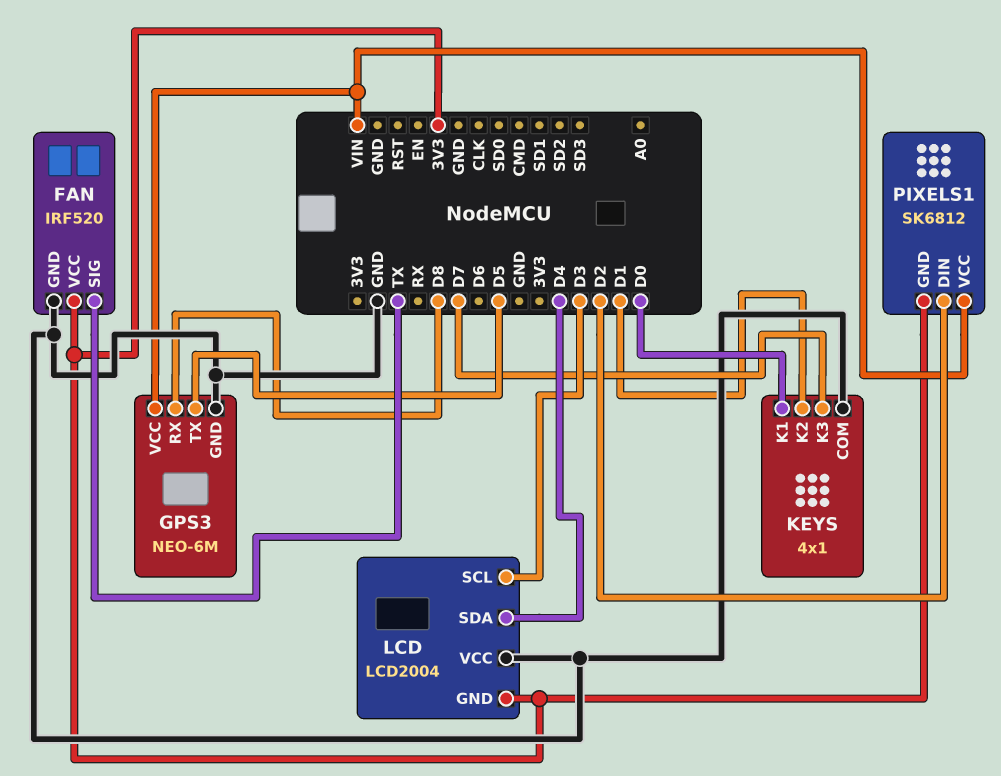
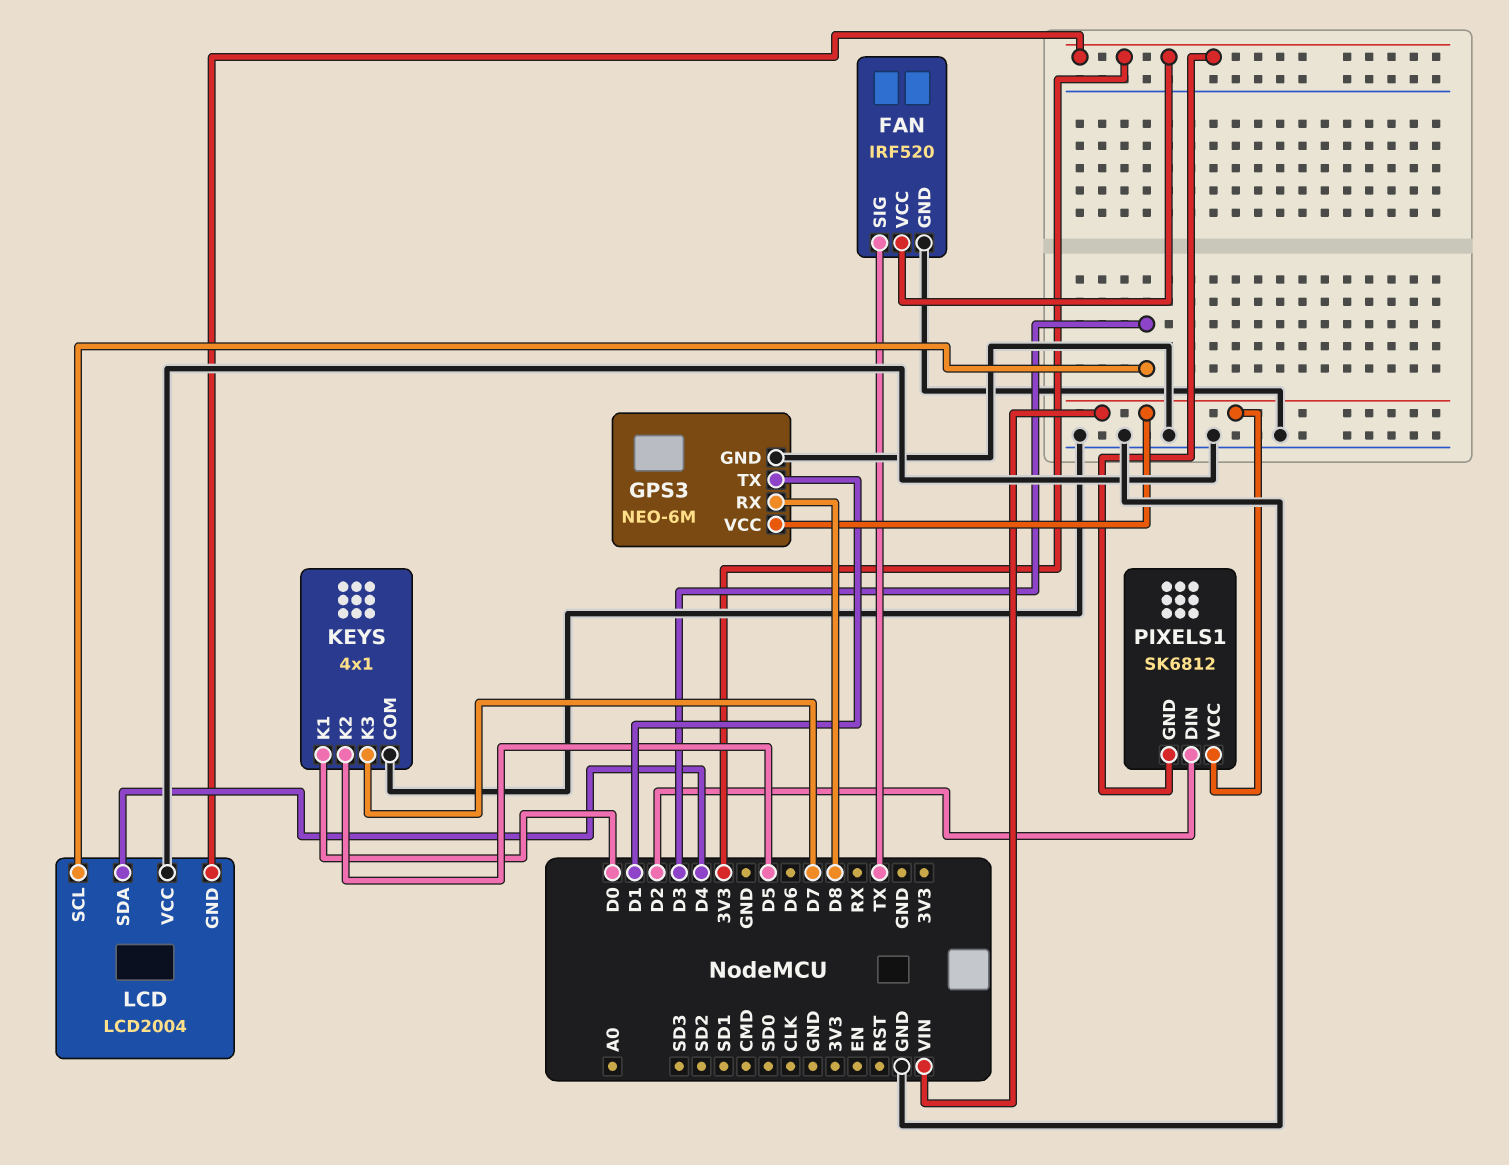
GPS3 pin TX: D5 -> D1
KEYS pin K2: D1 -> D5

